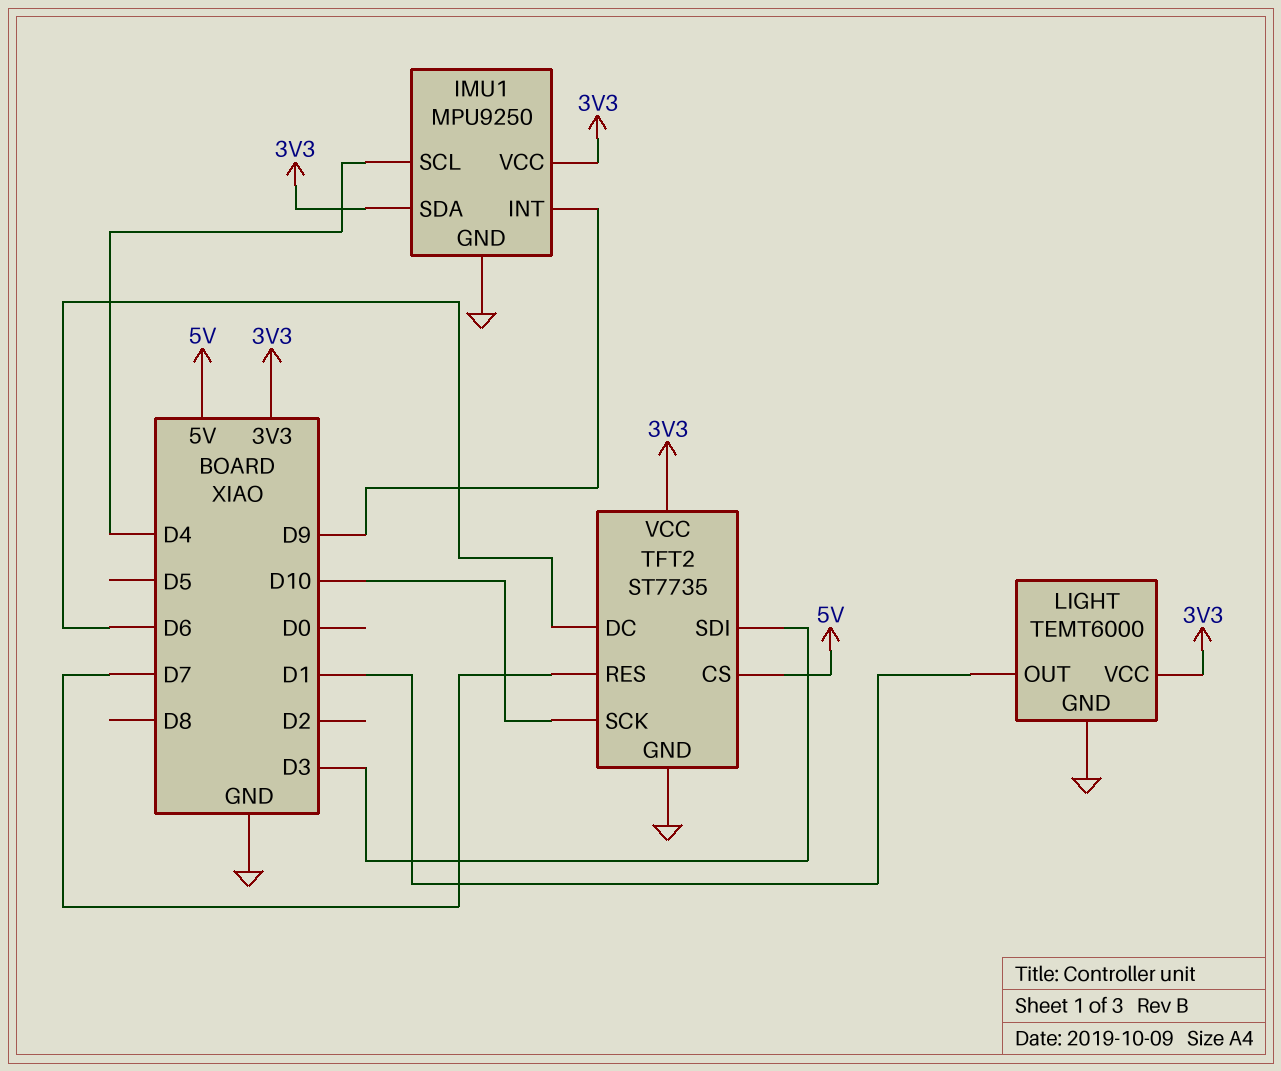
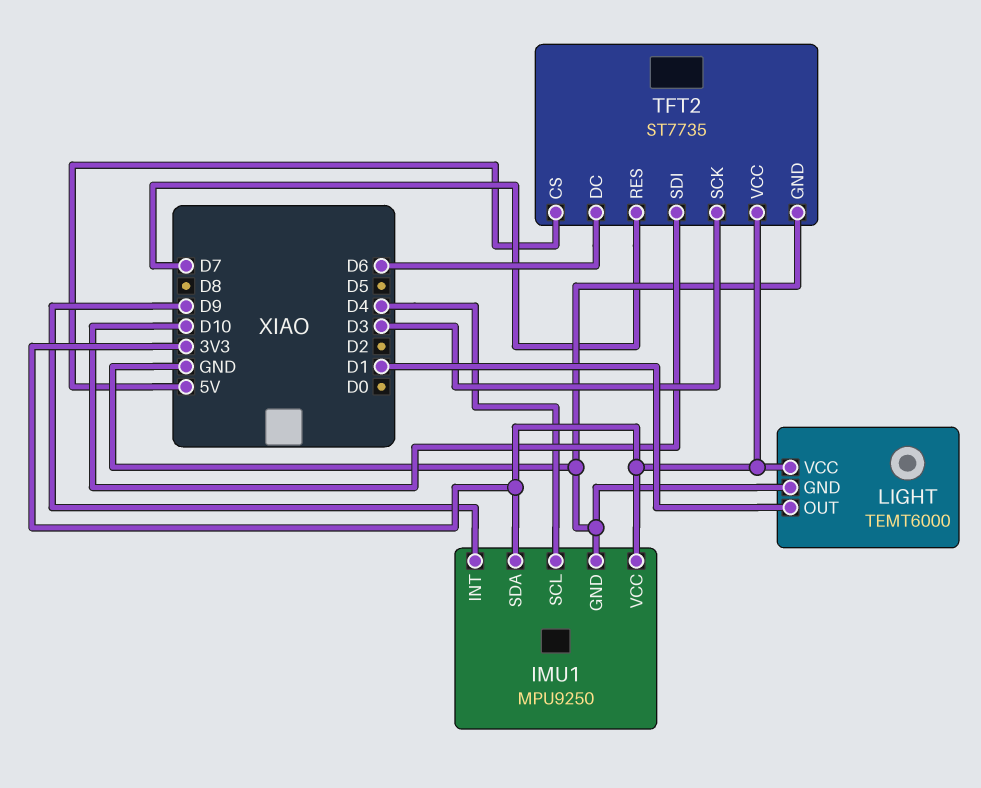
TFT2 pin SCK: D10 -> D3
TFT2 pin SDI: D3 -> D10

